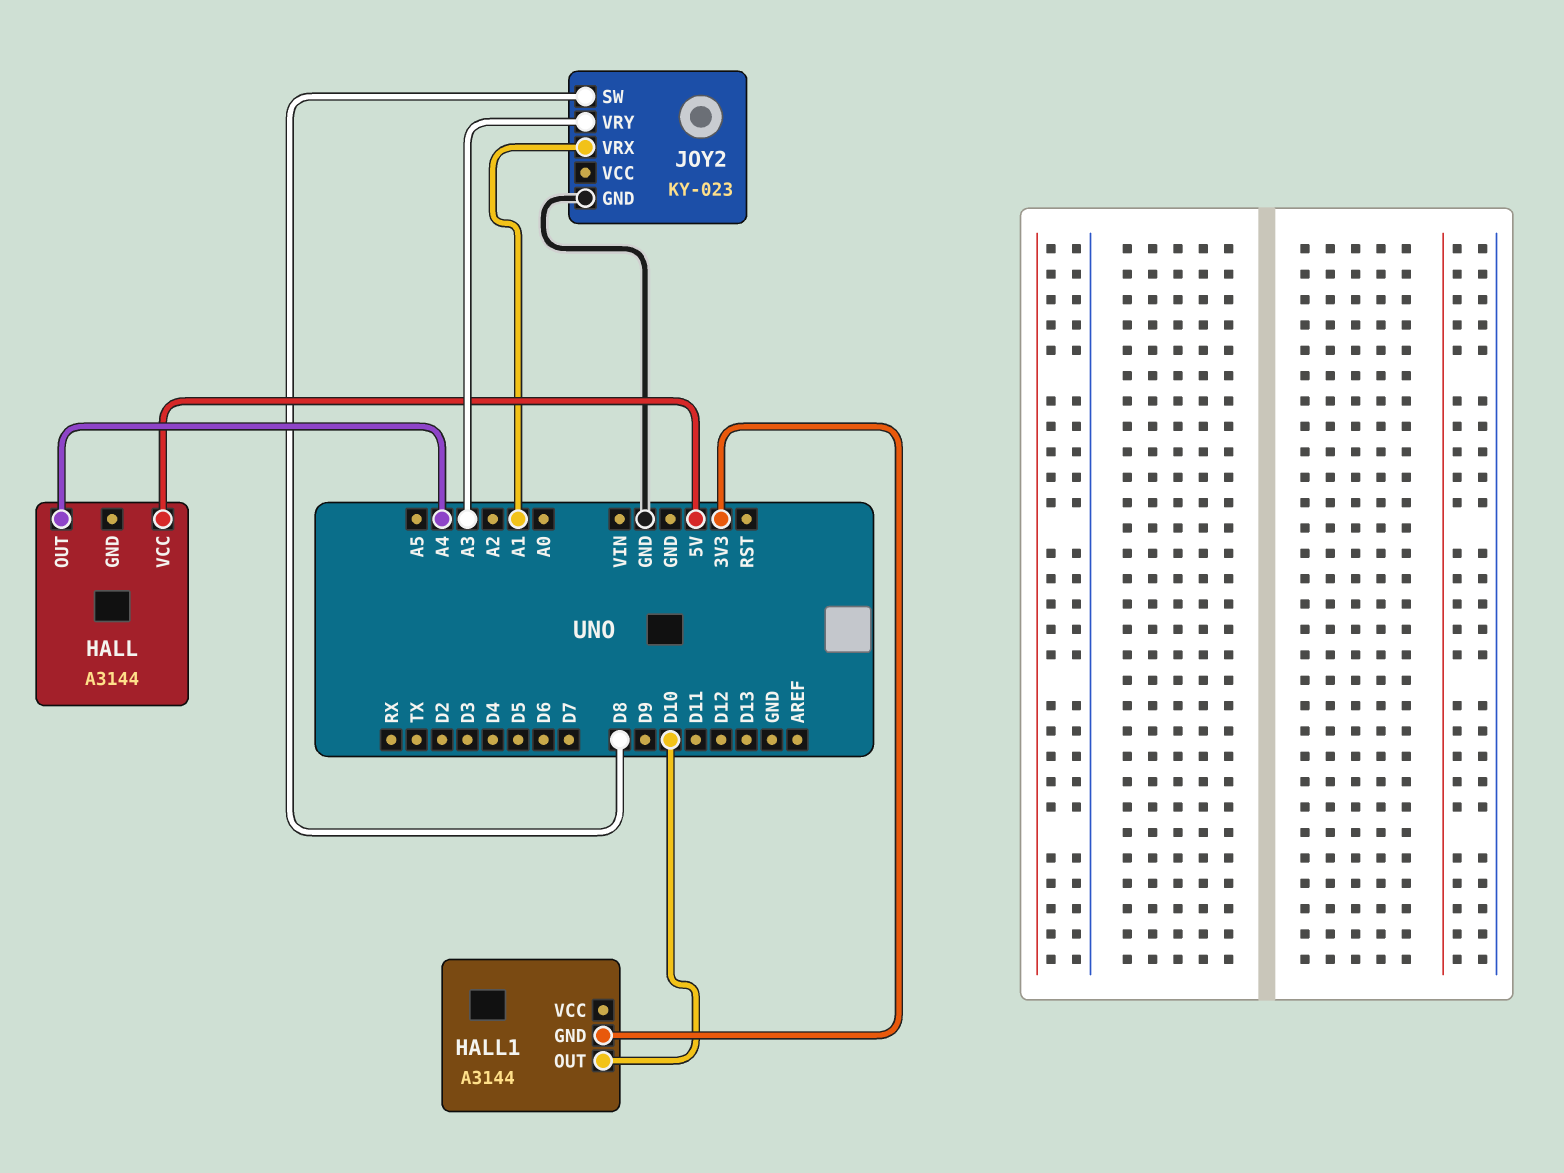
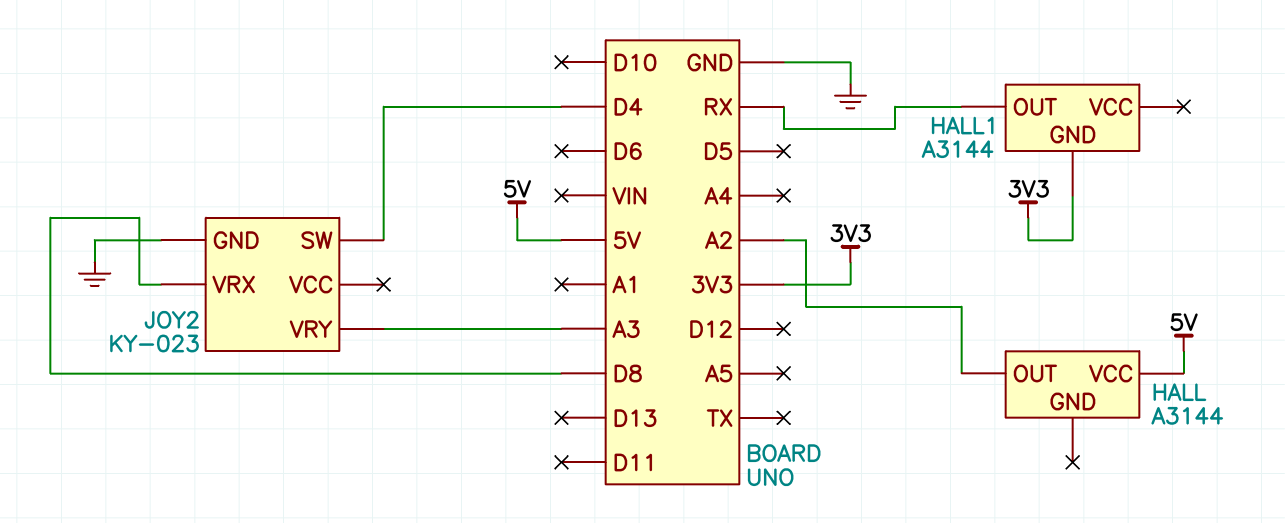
HALL pin OUT: A4 -> A2
HALL1 pin OUT: D10 -> RX
JOY2 pin SW: D8 -> D4
JOY2 pin VRX: A1 -> D8

